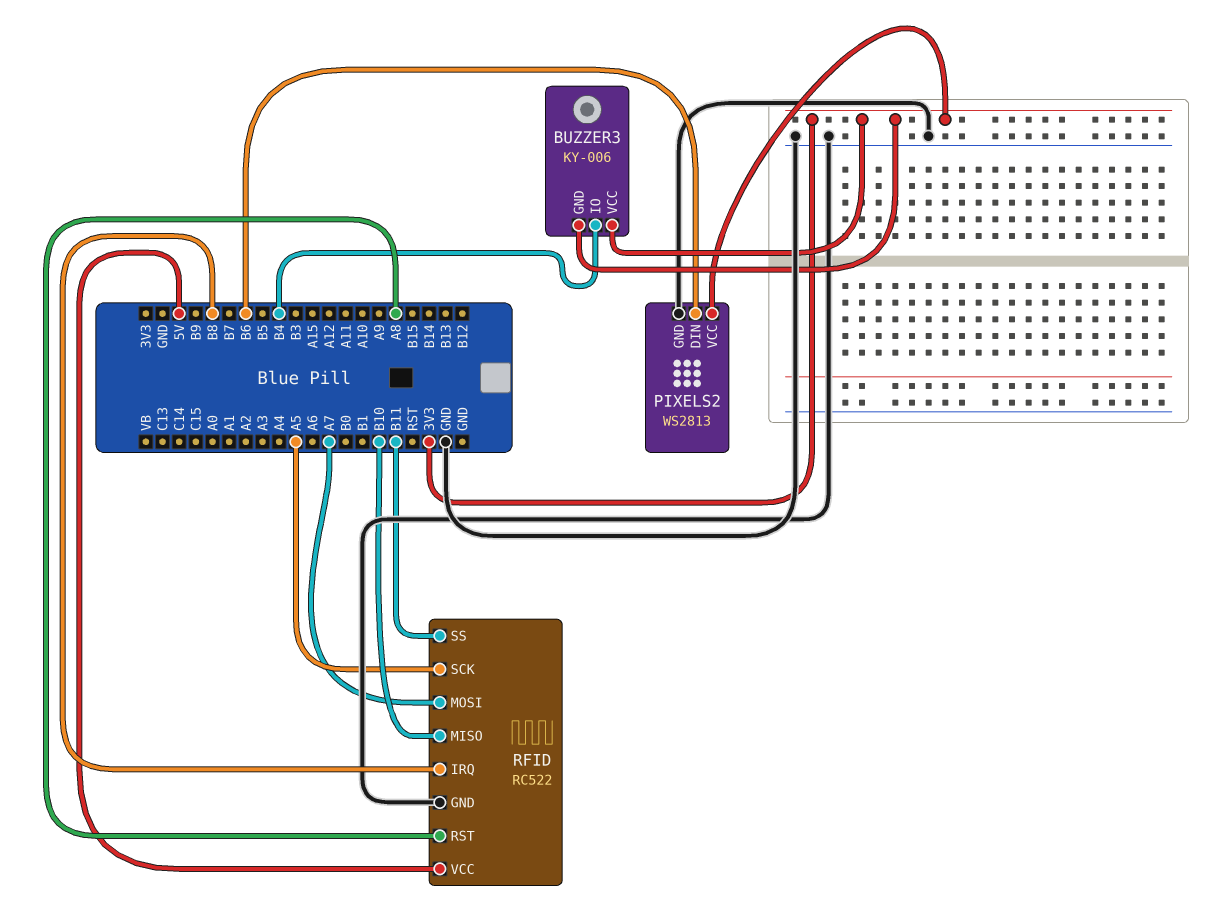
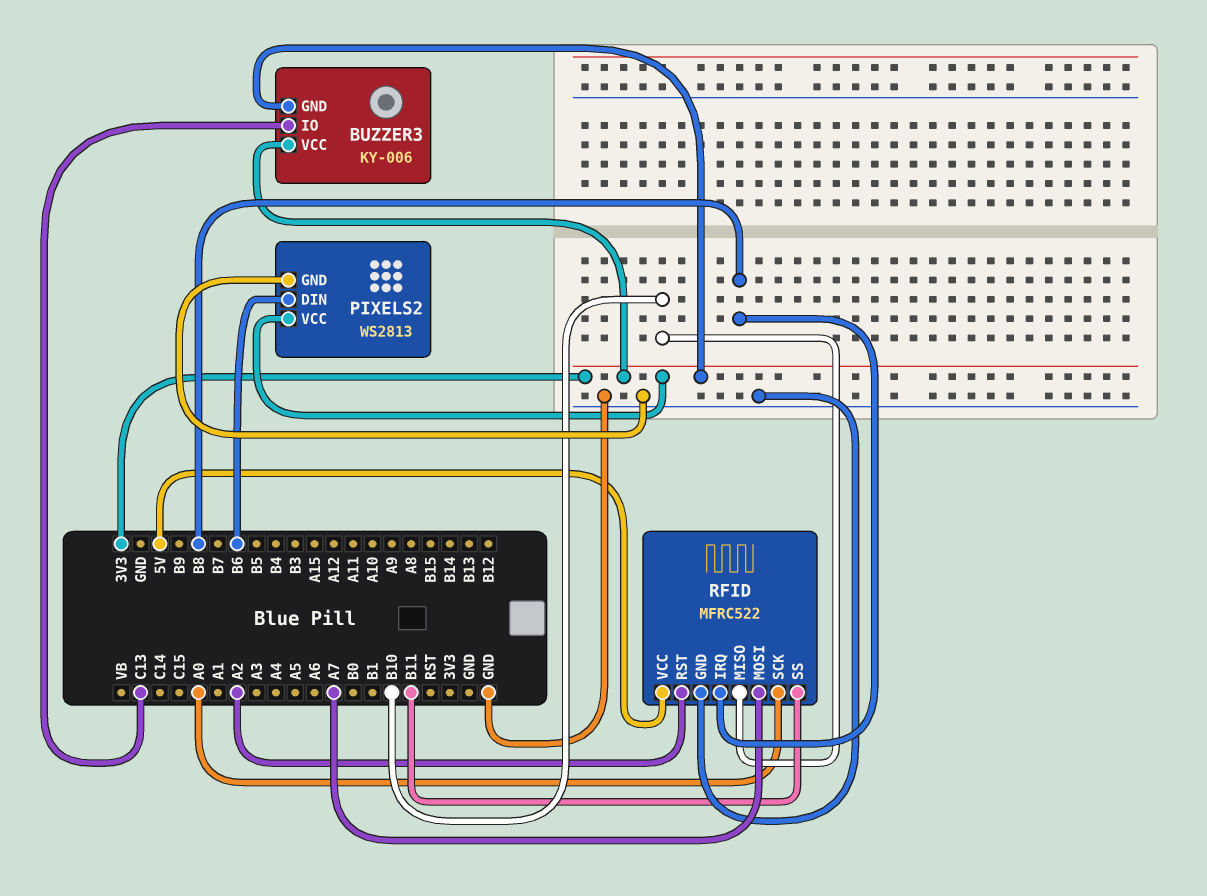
BUZZER3 pin IO: B4 -> C13
RFID: RC522 -> MFRC522
RFID pin RST: A8 -> A2
RFID pin SCK: A5 -> A0

